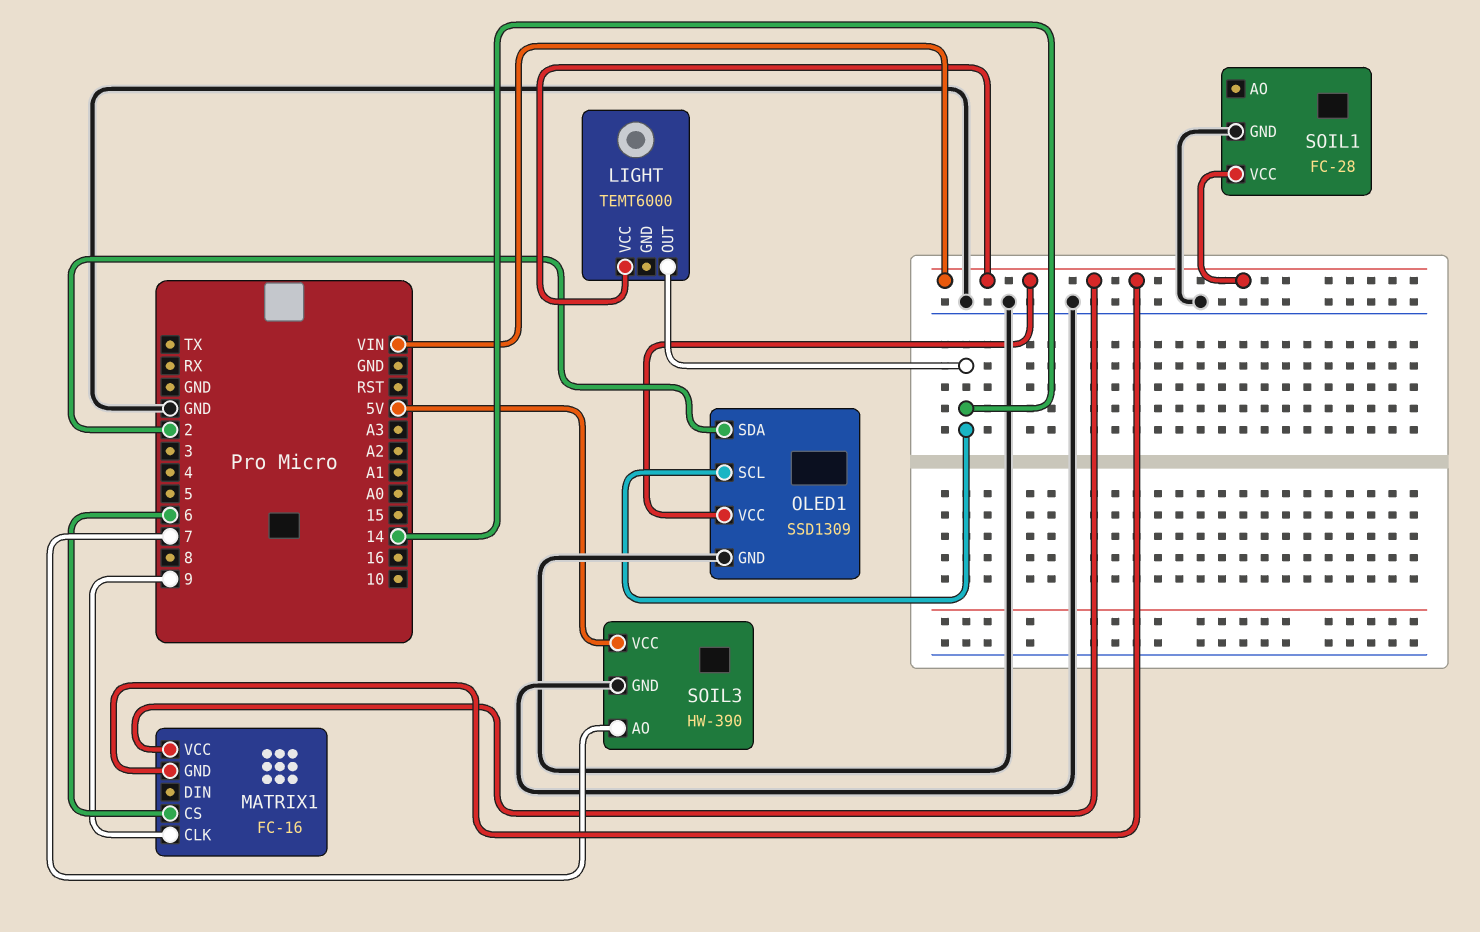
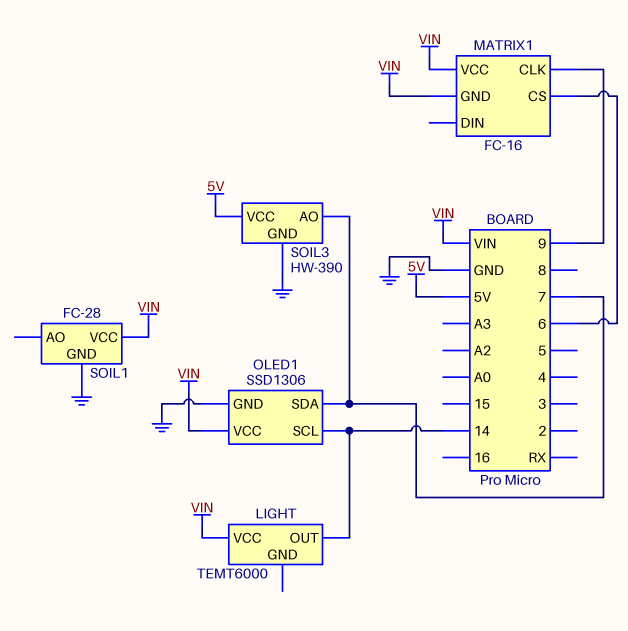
OLED1: SSD1309 -> SSD1306
OLED1 pin SDA: 2 -> 7

